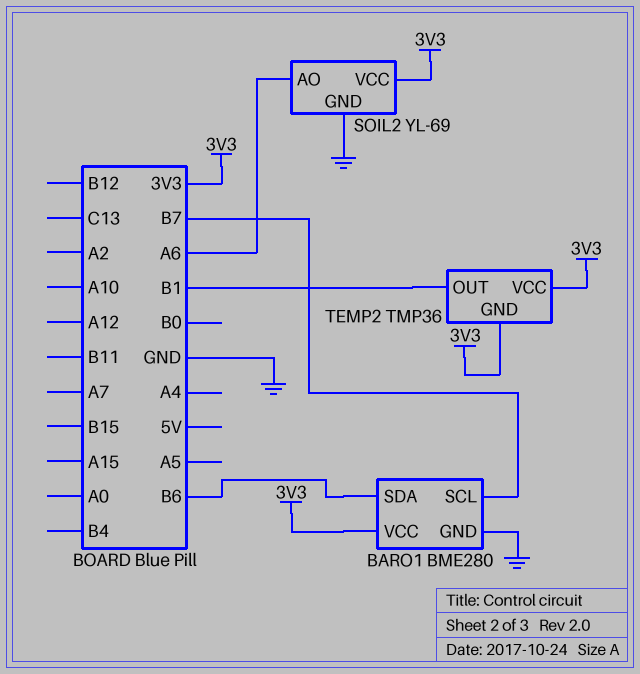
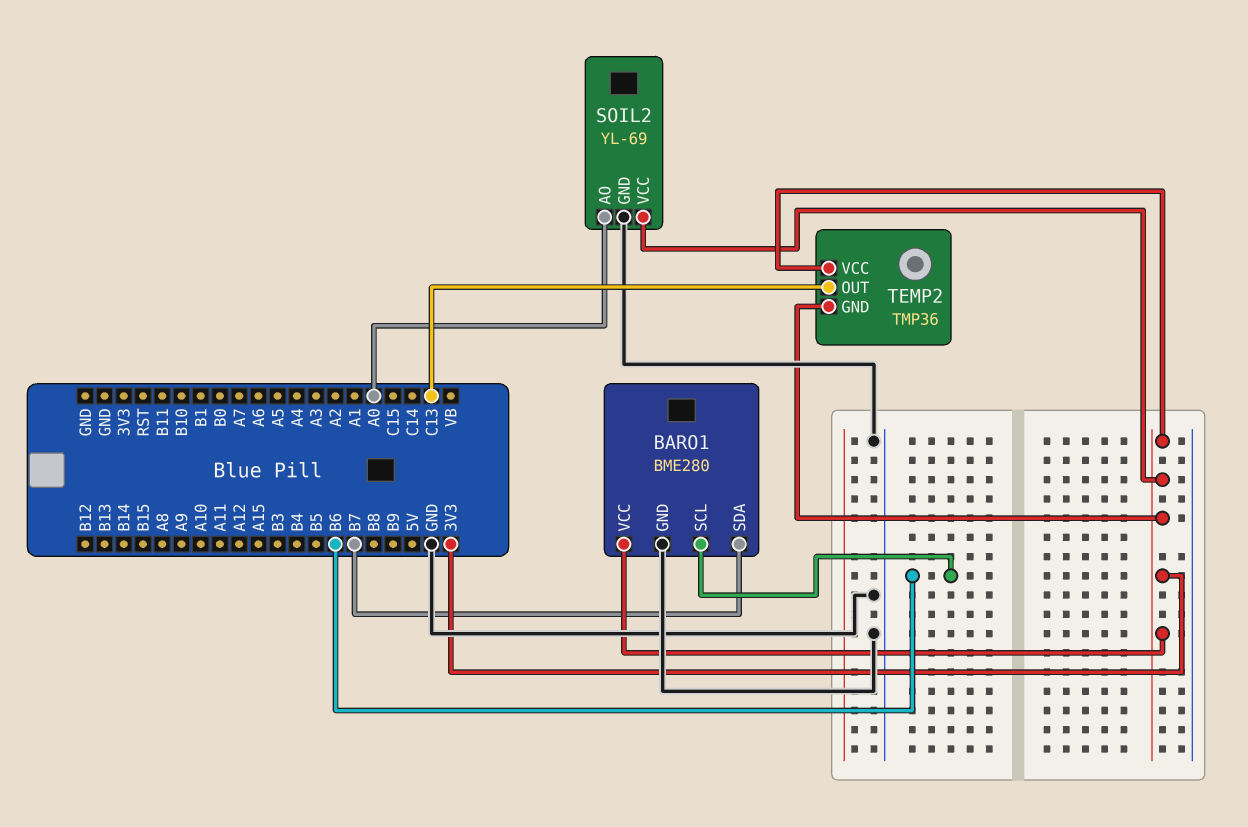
BARO1 pin SCL: B7 -> B6
BARO1 pin SDA: B6 -> B7
SOIL2 pin AO: A6 -> A0
TEMP2 pin OUT: B1 -> C13

